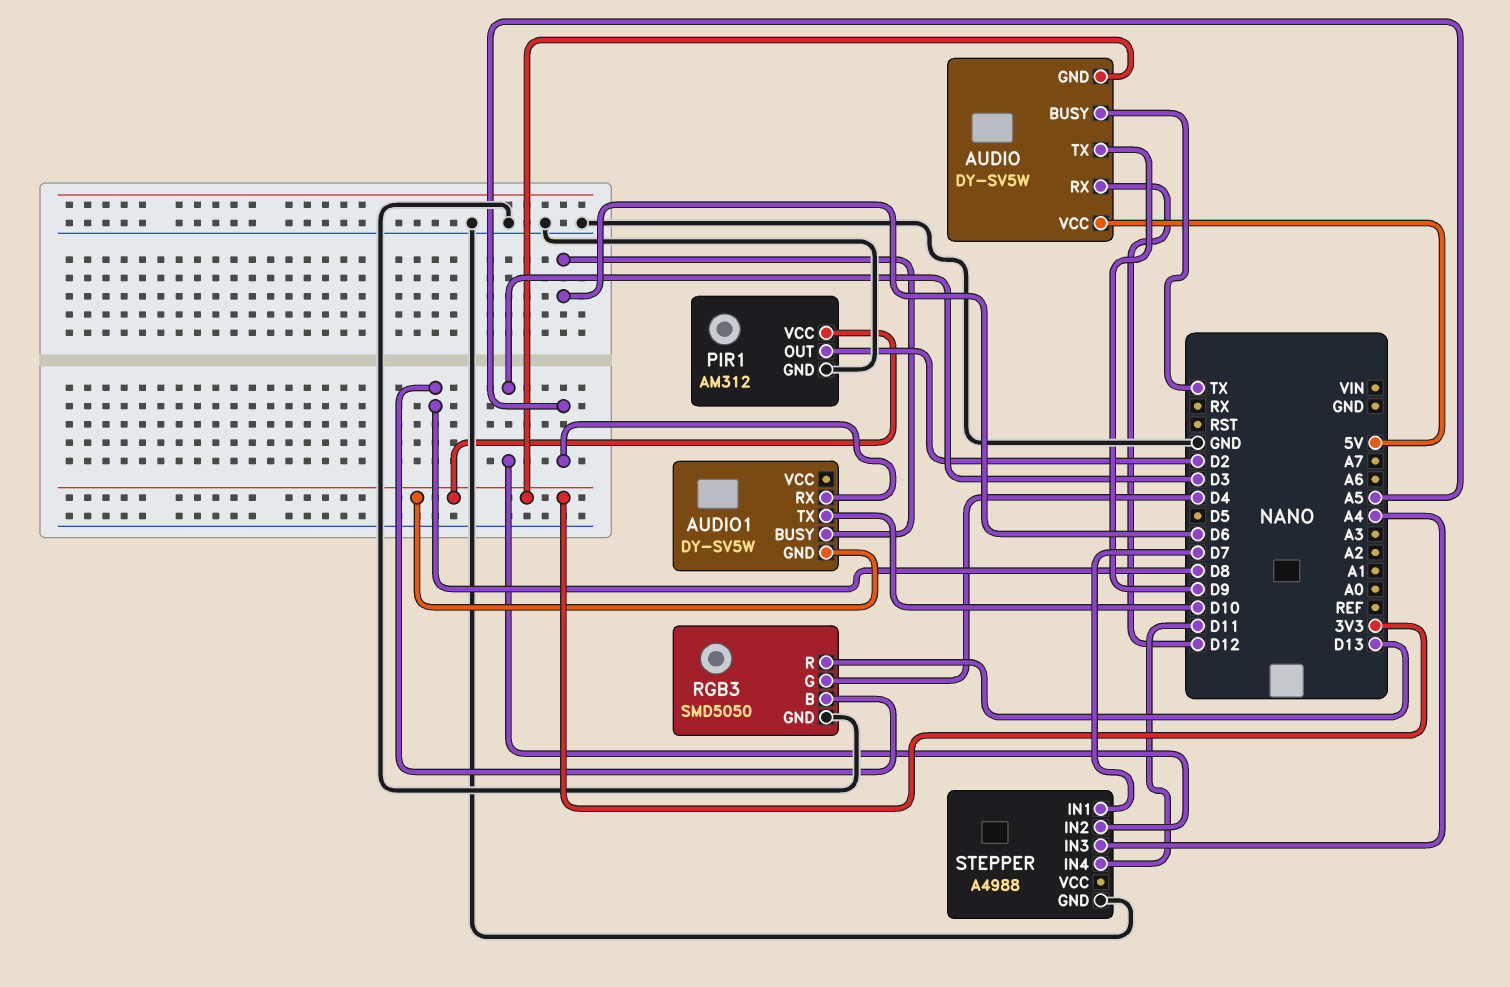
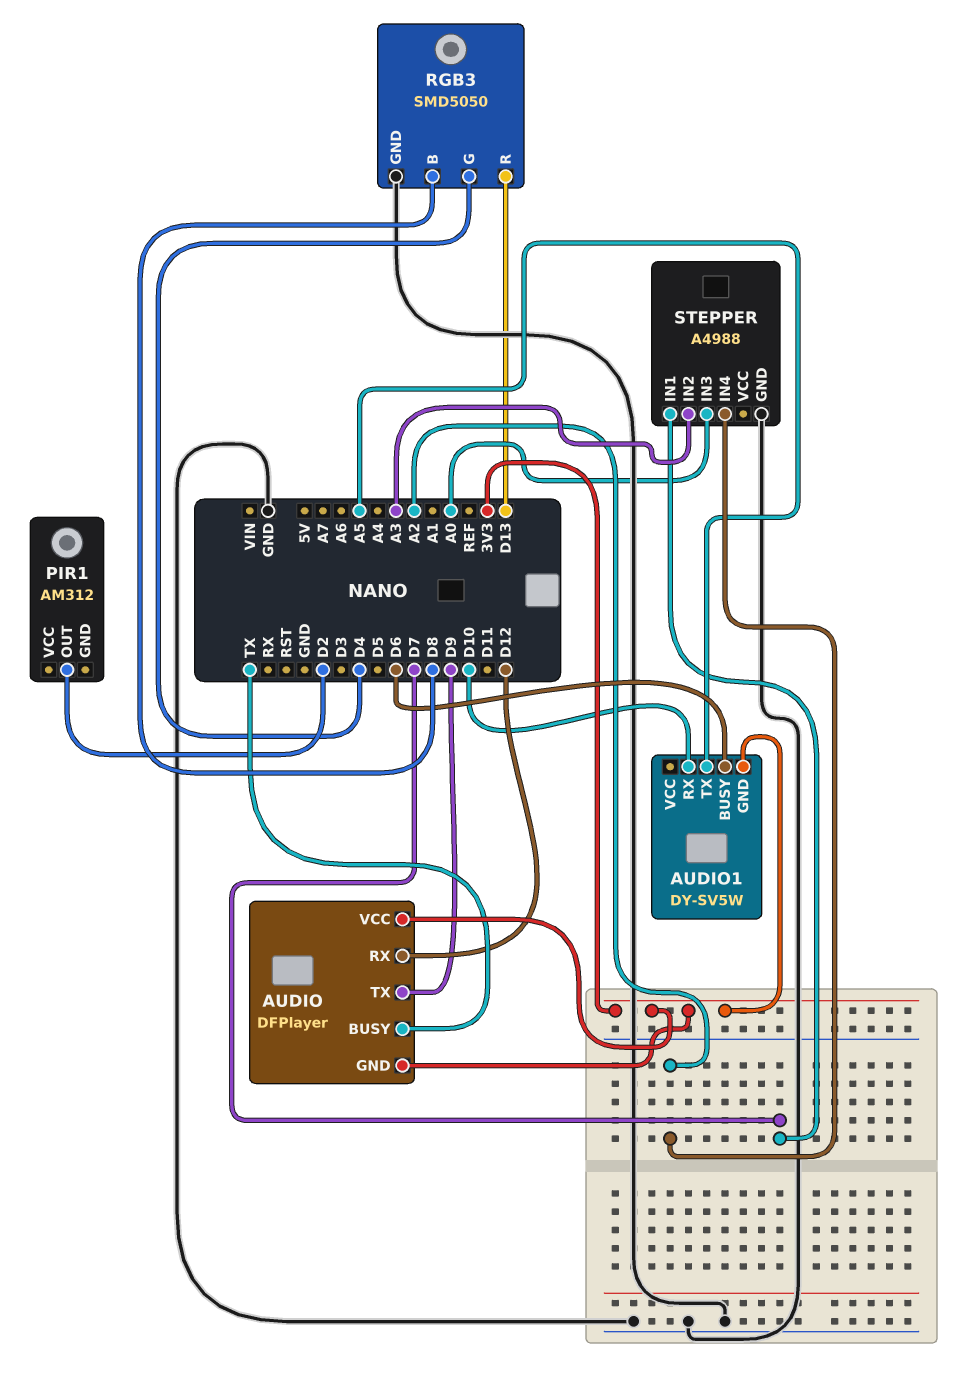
AUDIO: DY-SV5W -> DFPlayer
AUDIO pin VCC: 5V -> 3V3
AUDIO1 pin RX: A5 -> D10
AUDIO1 pin TX: D10 -> A5
PIR1 pin GND: GND -> none
PIR1 pin VCC: 3V3 -> none
STEPPER pin IN2: D3 -> A3
STEPPER pin IN3: A4 -> A0
STEPPER pin IN4: D11 -> A2

